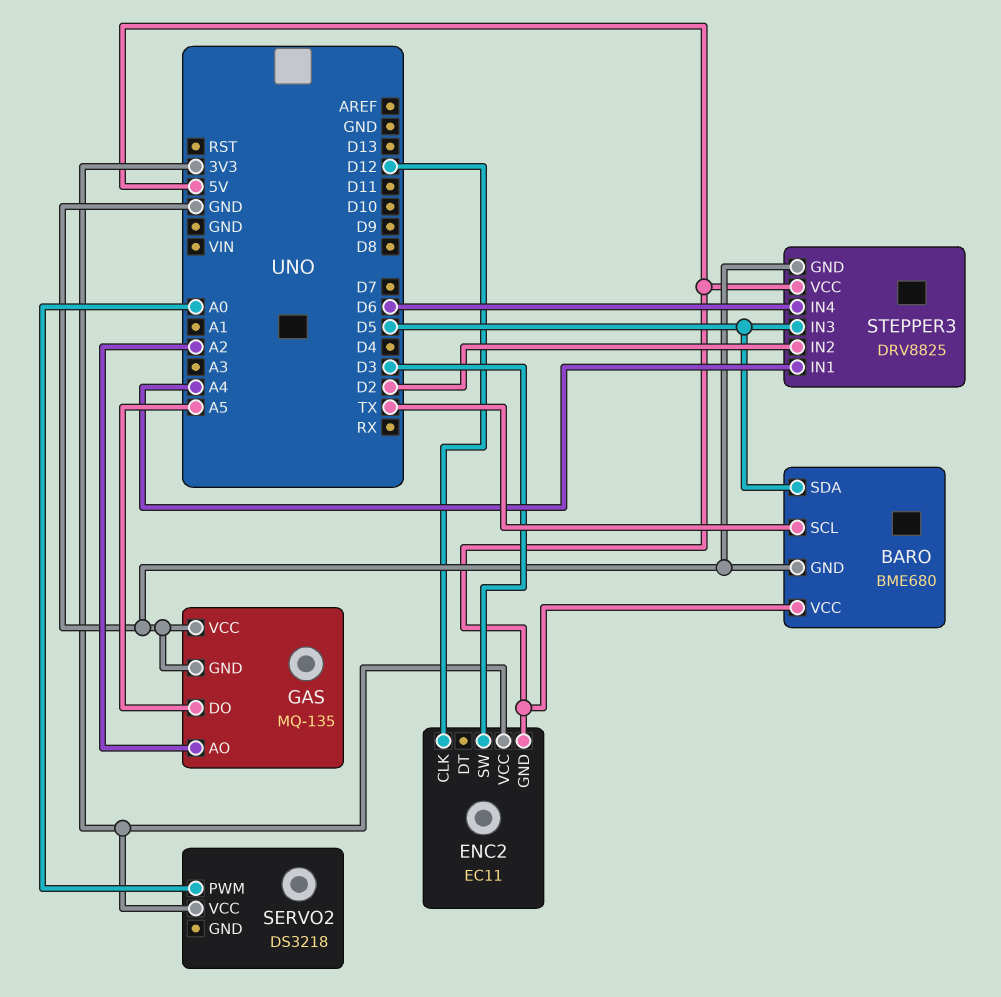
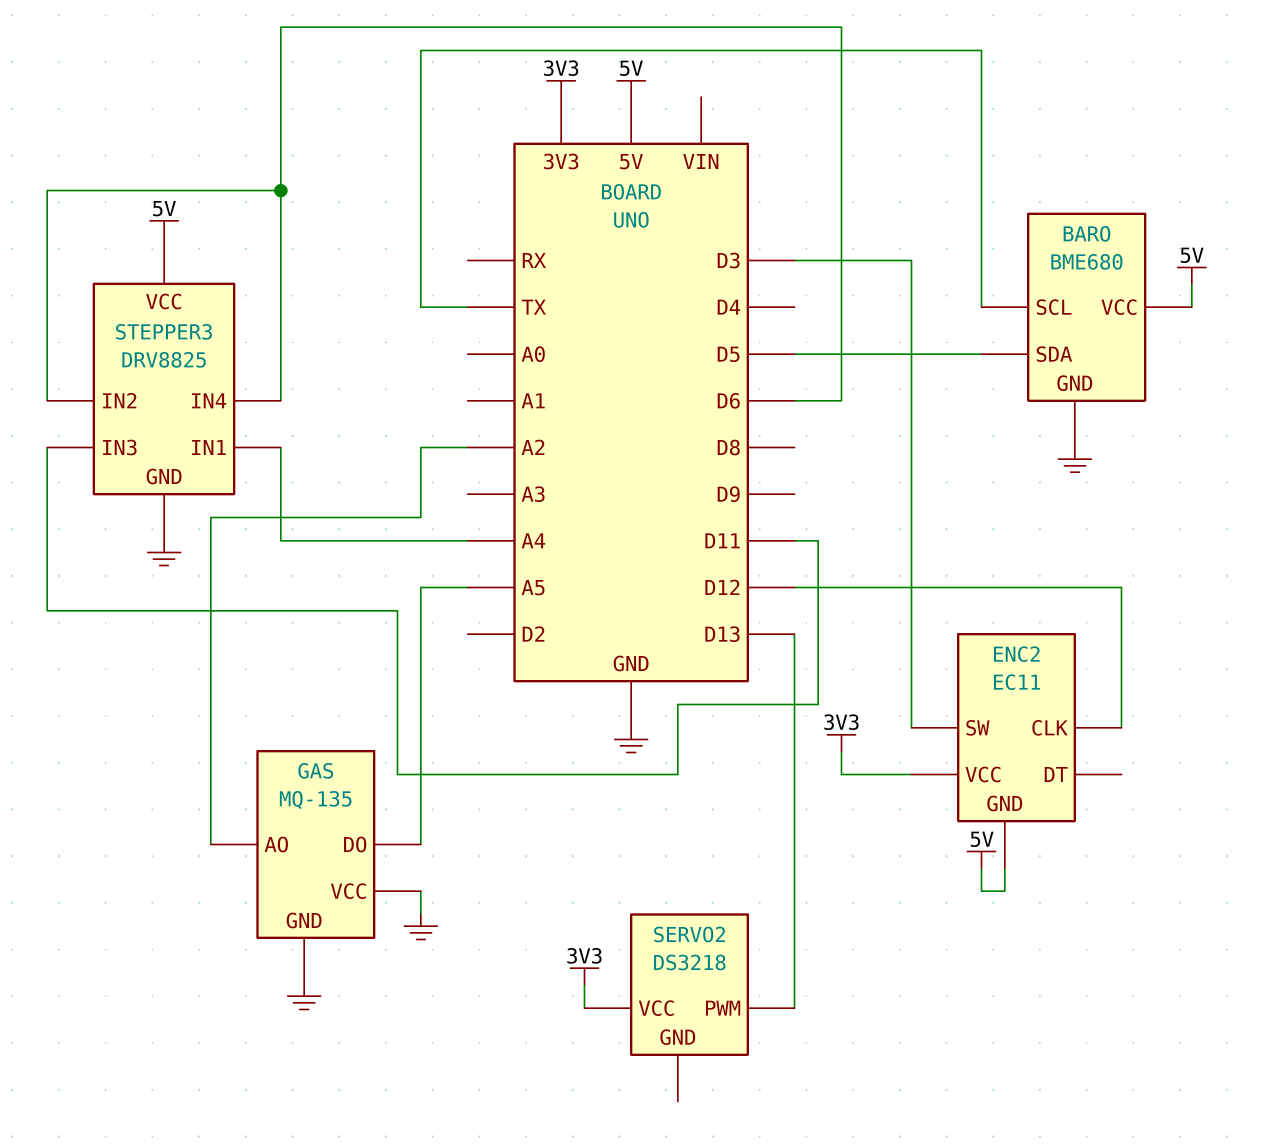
SERVO2 pin PWM: A0 -> D13
STEPPER3 pin IN2: D2 -> D6
STEPPER3 pin IN3: D5 -> D11

